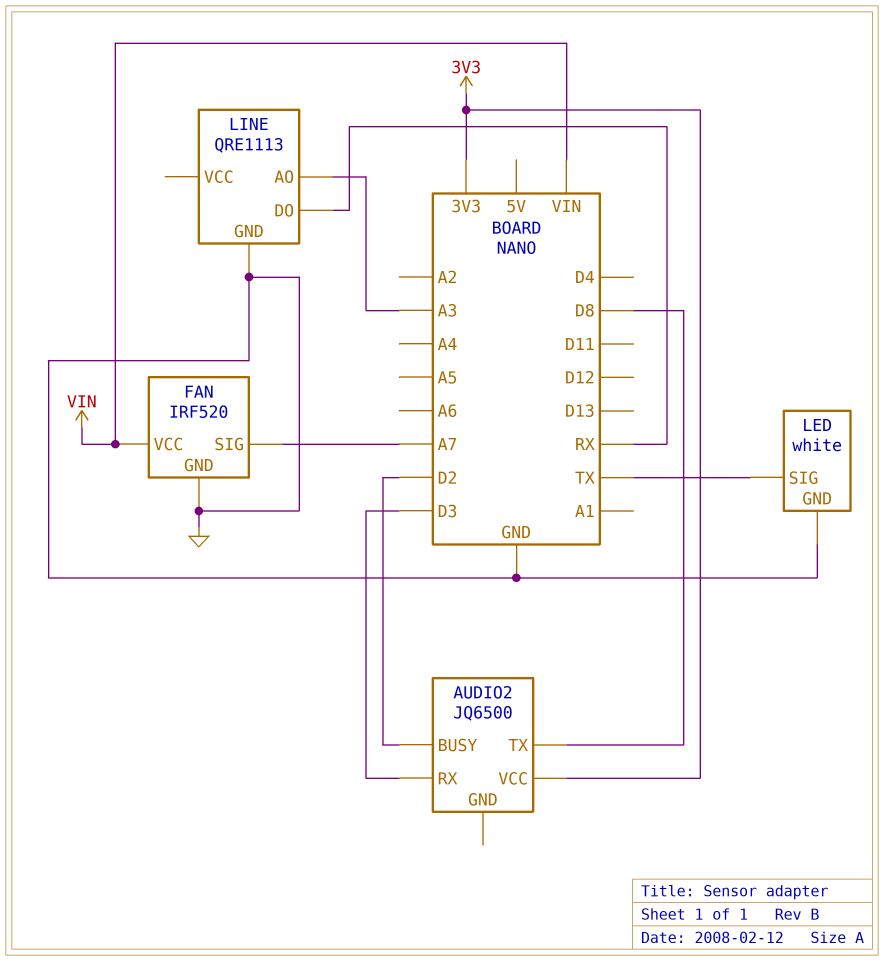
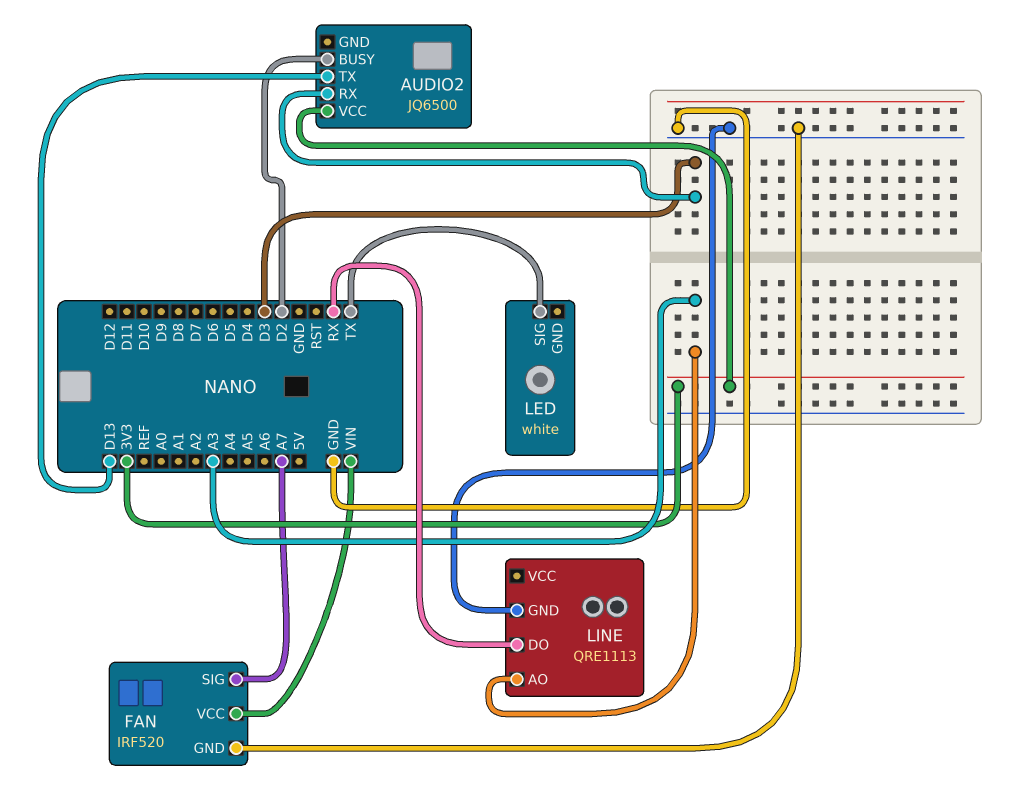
AUDIO2 pin TX: D8 -> D13
LED pin GND: GND -> none

